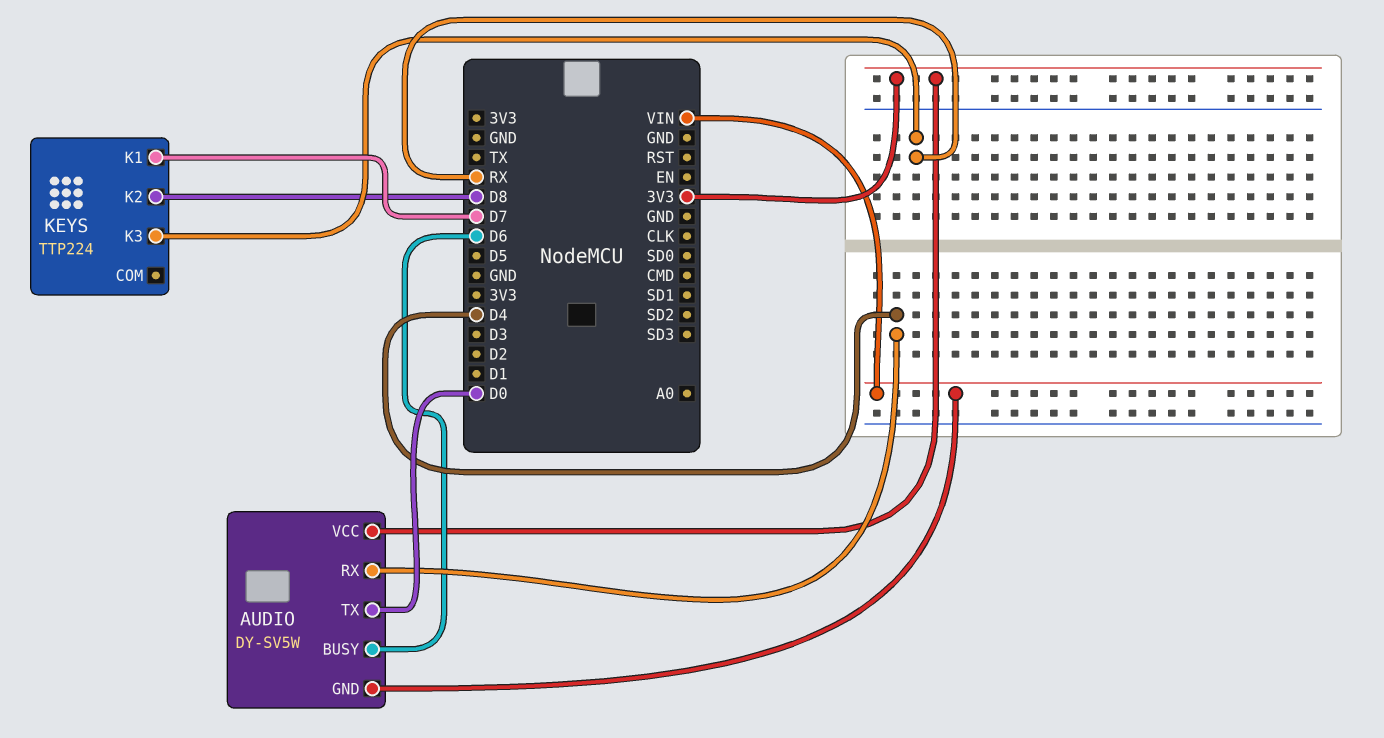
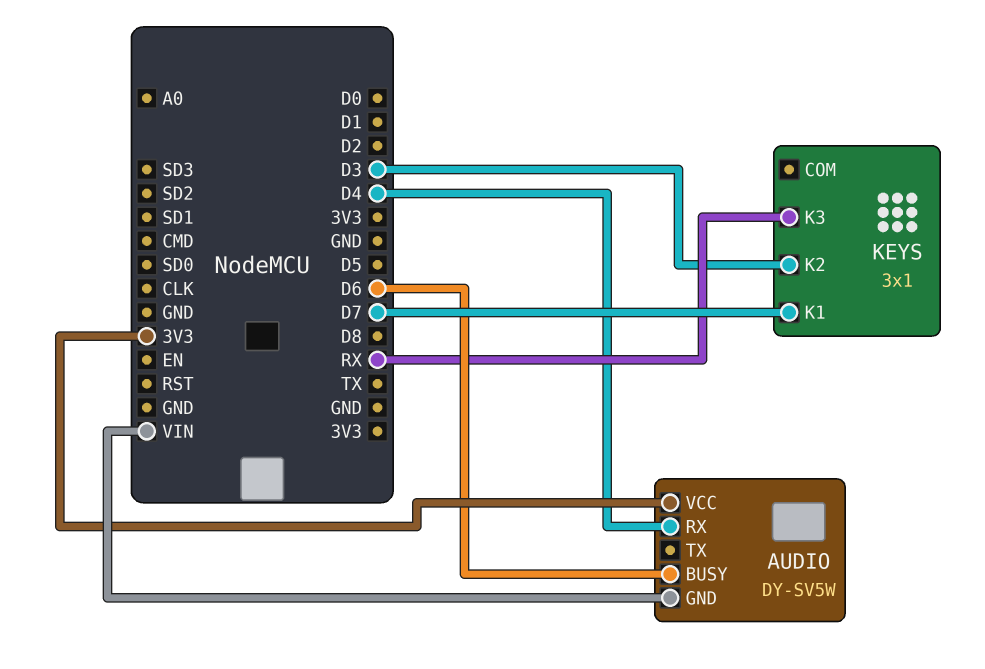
AUDIO pin TX: D0 -> none
KEYS: TTP224 -> 3x1
KEYS pin K2: D8 -> D3

